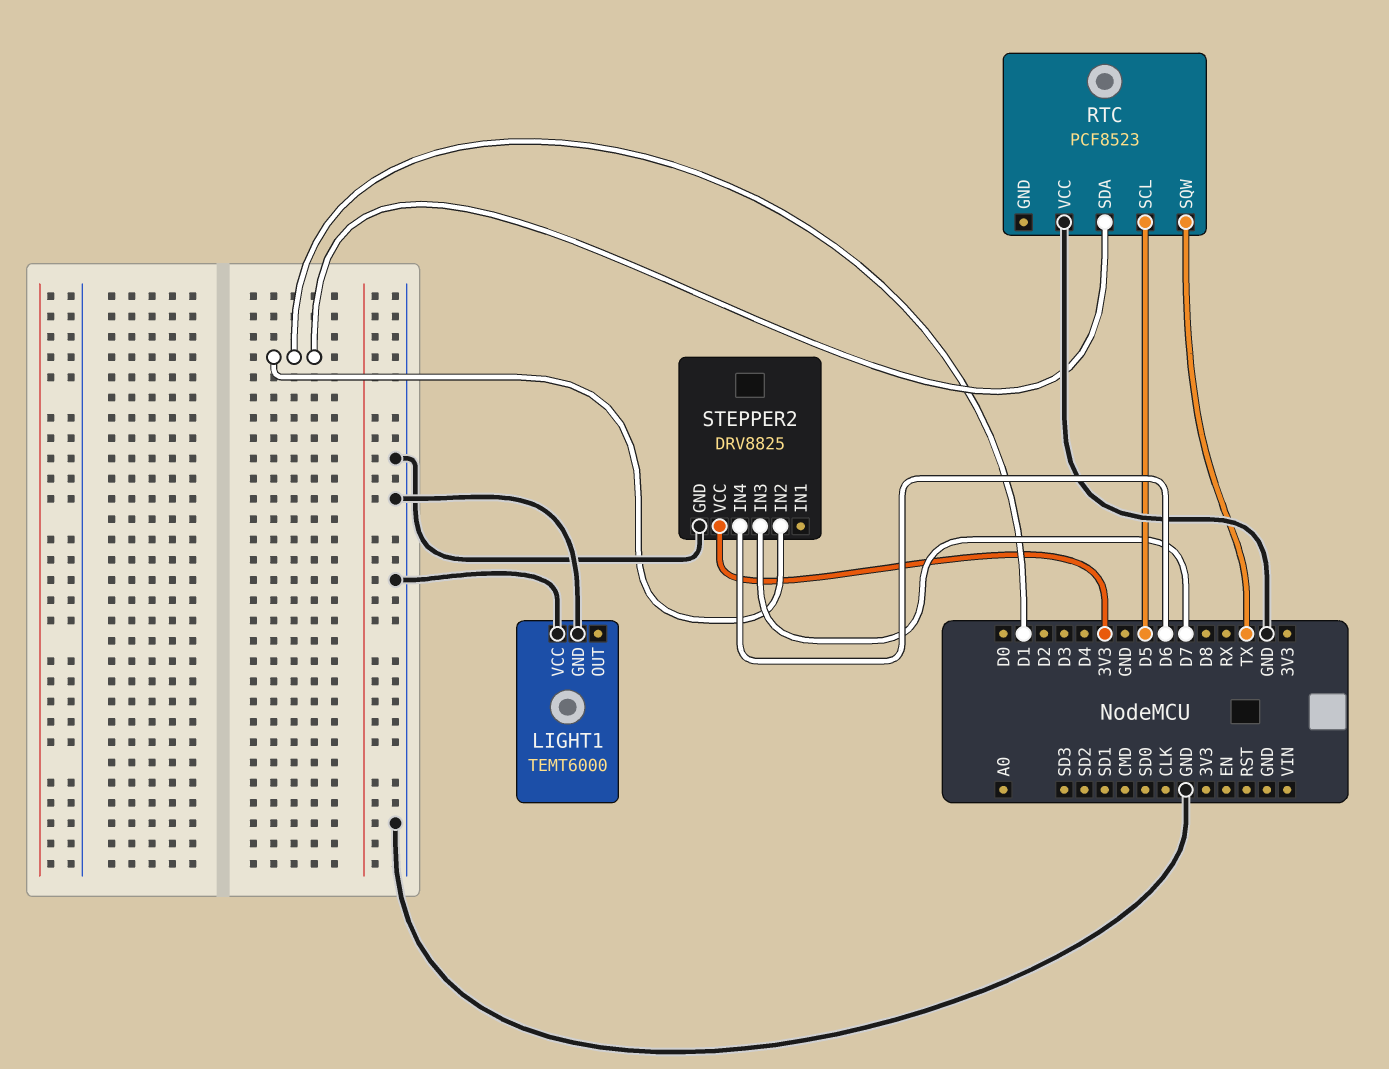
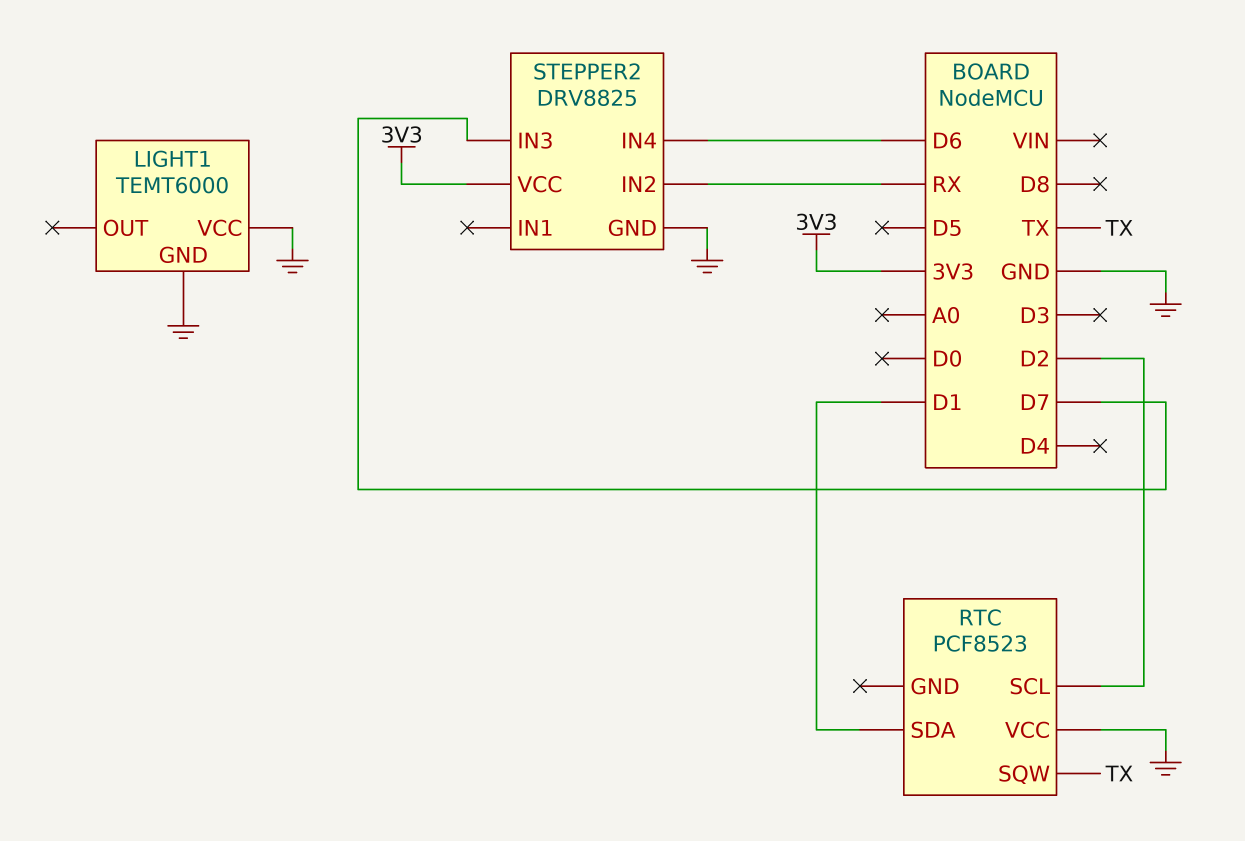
RTC pin SCL: D5 -> D2
STEPPER2 pin IN2: D1 -> RX

